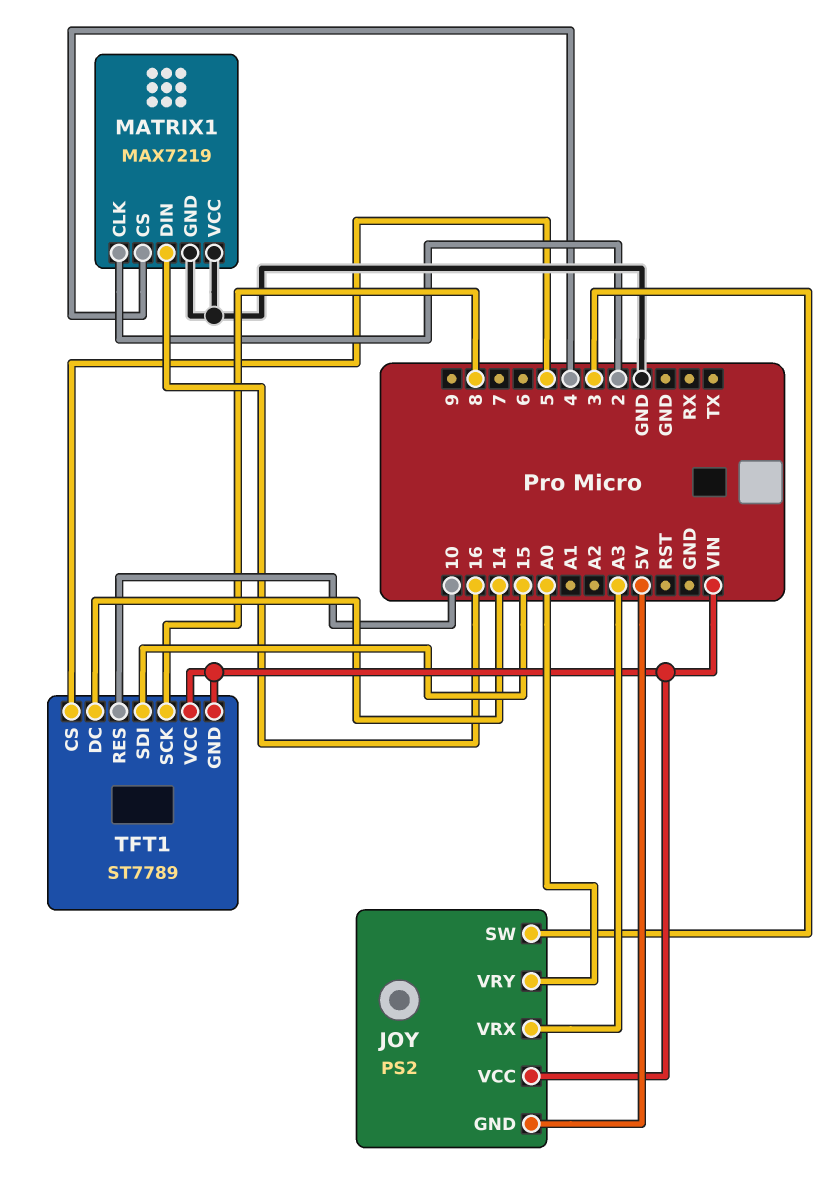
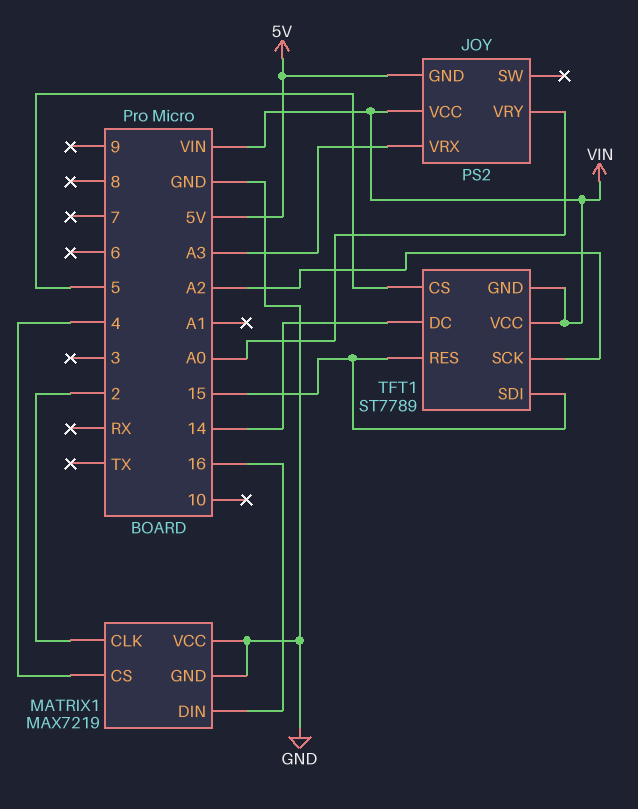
JOY pin SW: 3 -> none
TFT1 pin RES: 10 -> 15
TFT1 pin SCK: 8 -> A2

